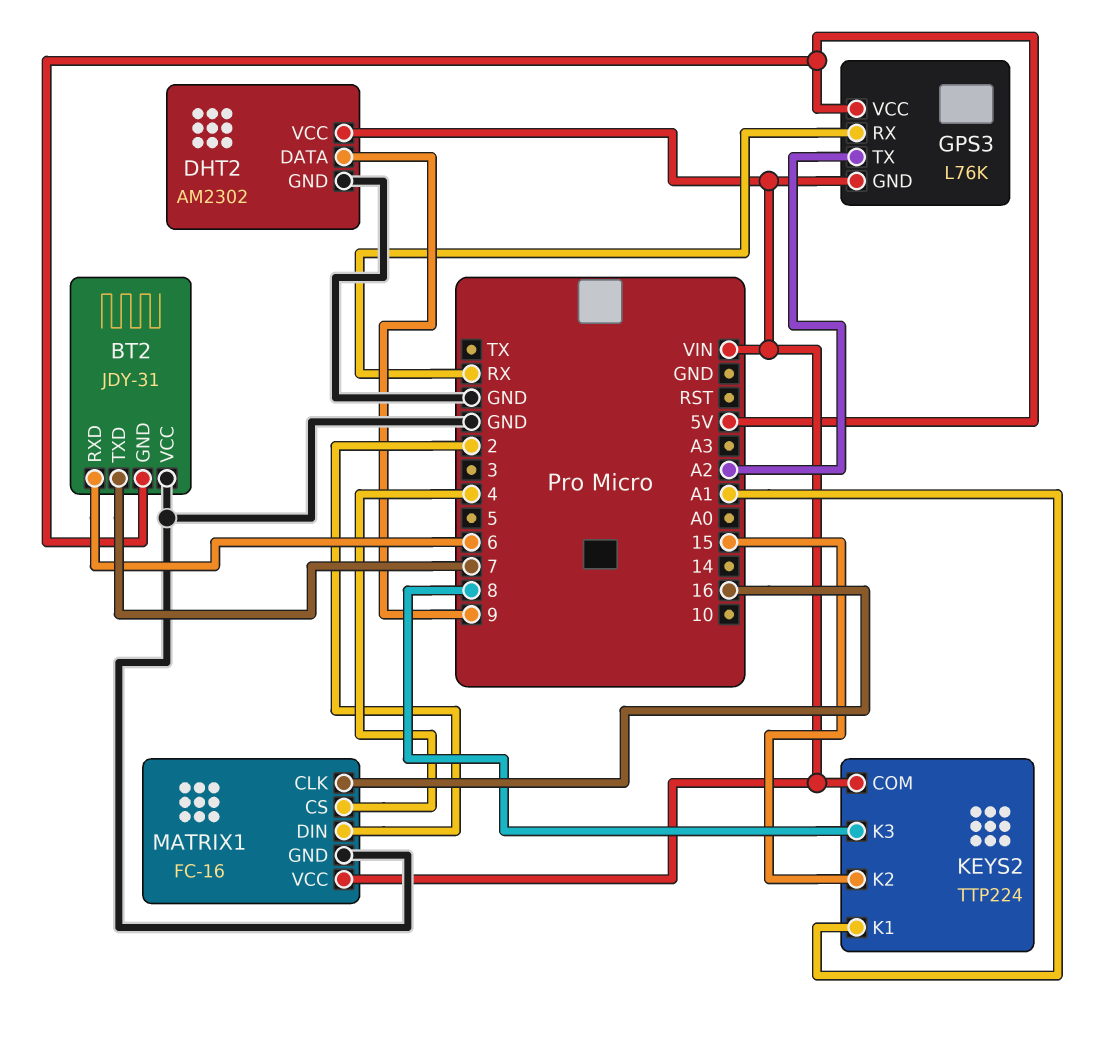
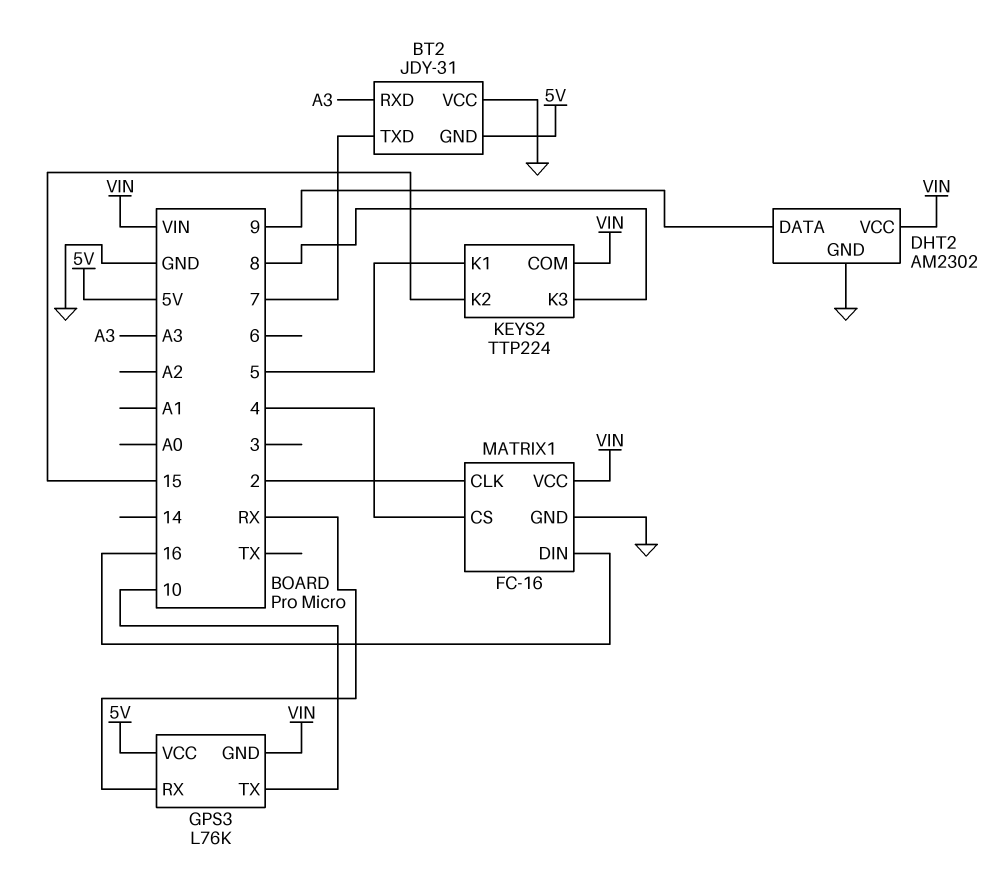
BT2 pin RXD: 6 -> A3
GPS3 pin TX: A2 -> 10
KEYS2 pin K1: A1 -> 5
MATRIX1 pin CLK: 16 -> 2
MATRIX1 pin DIN: 2 -> 16

